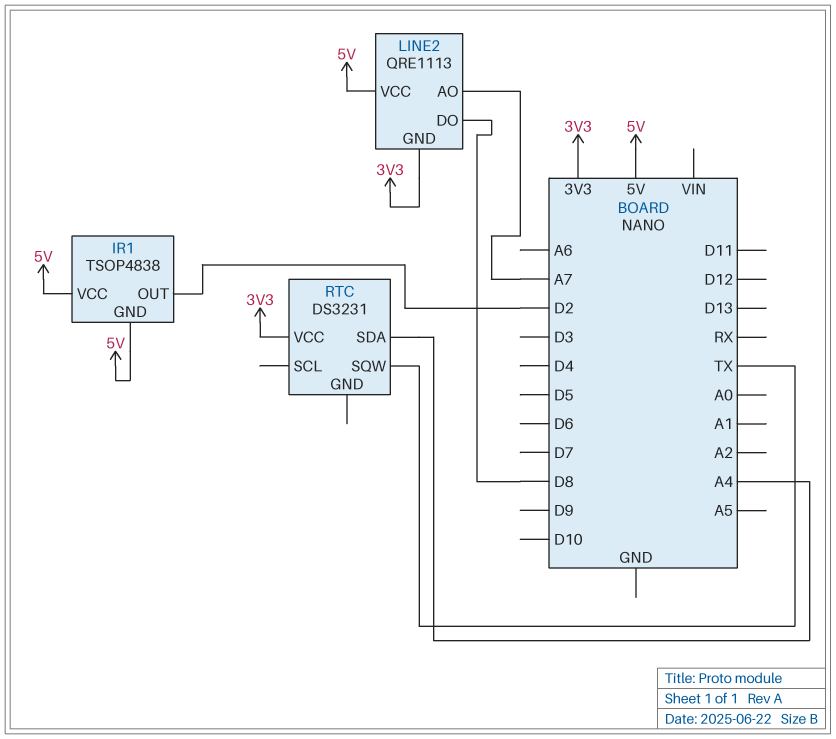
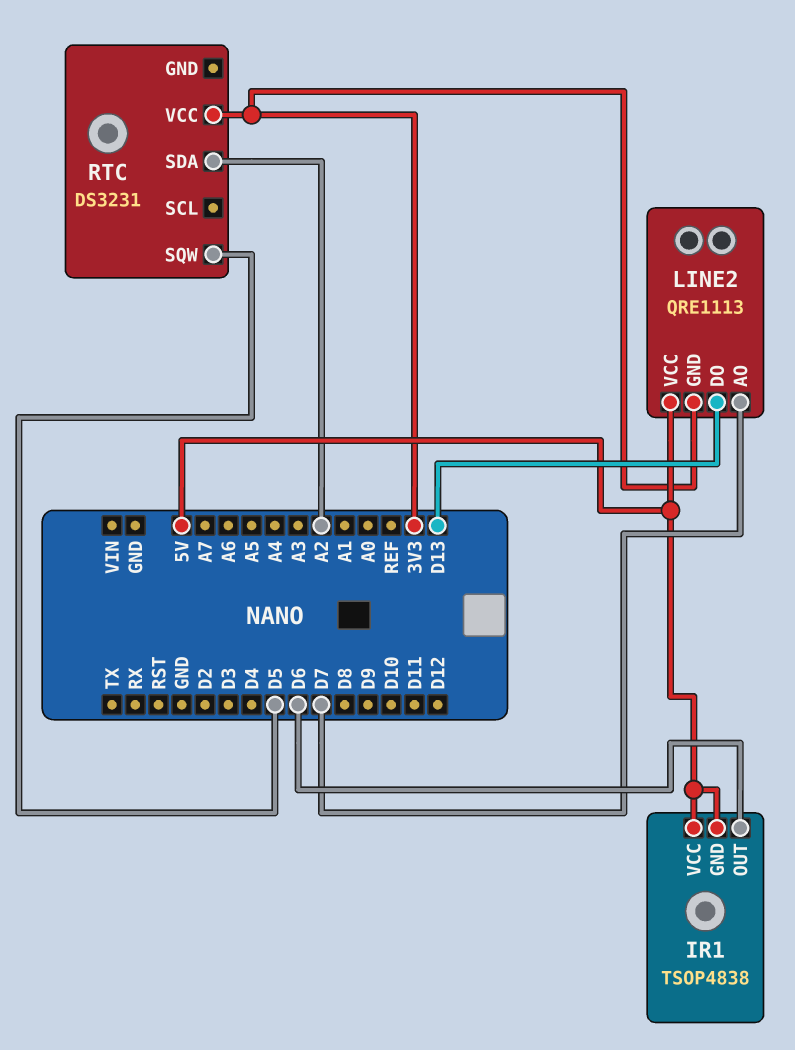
IR1 pin OUT: D2 -> D6
LINE2 pin AO: A7 -> D7
LINE2 pin DO: D8 -> D13
RTC pin SDA: A4 -> A2
RTC pin SQW: TX -> D5

